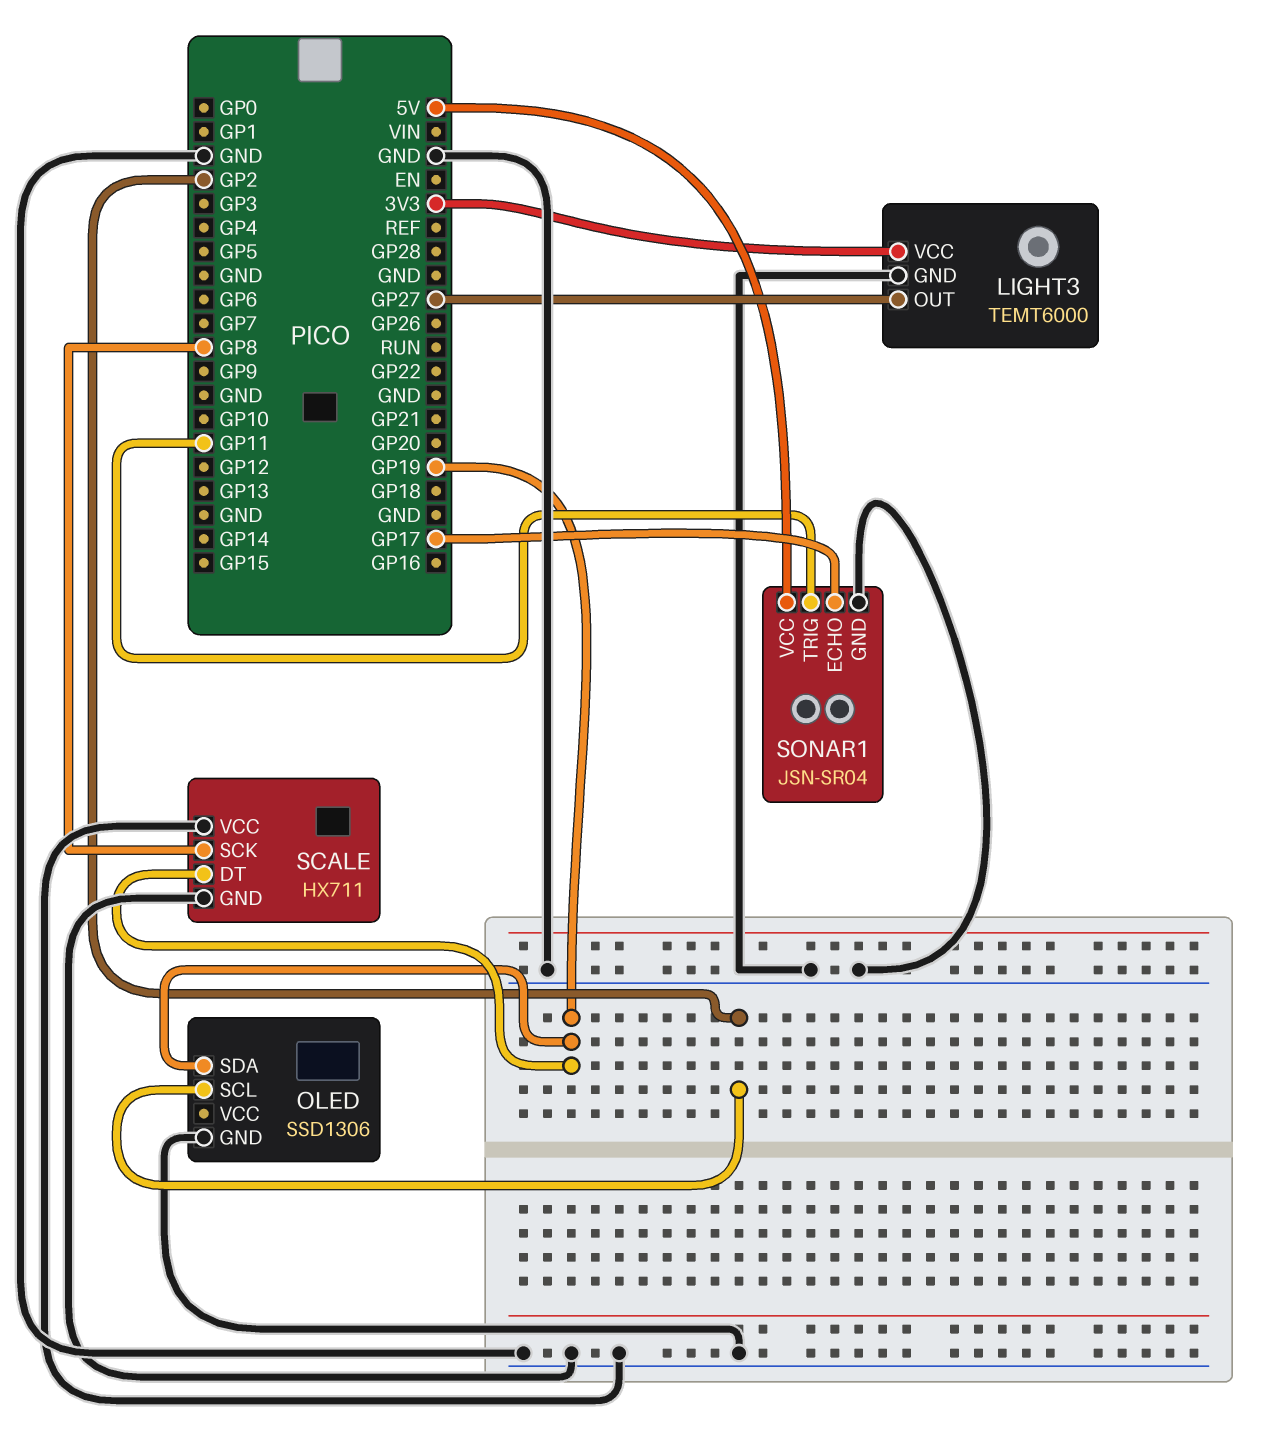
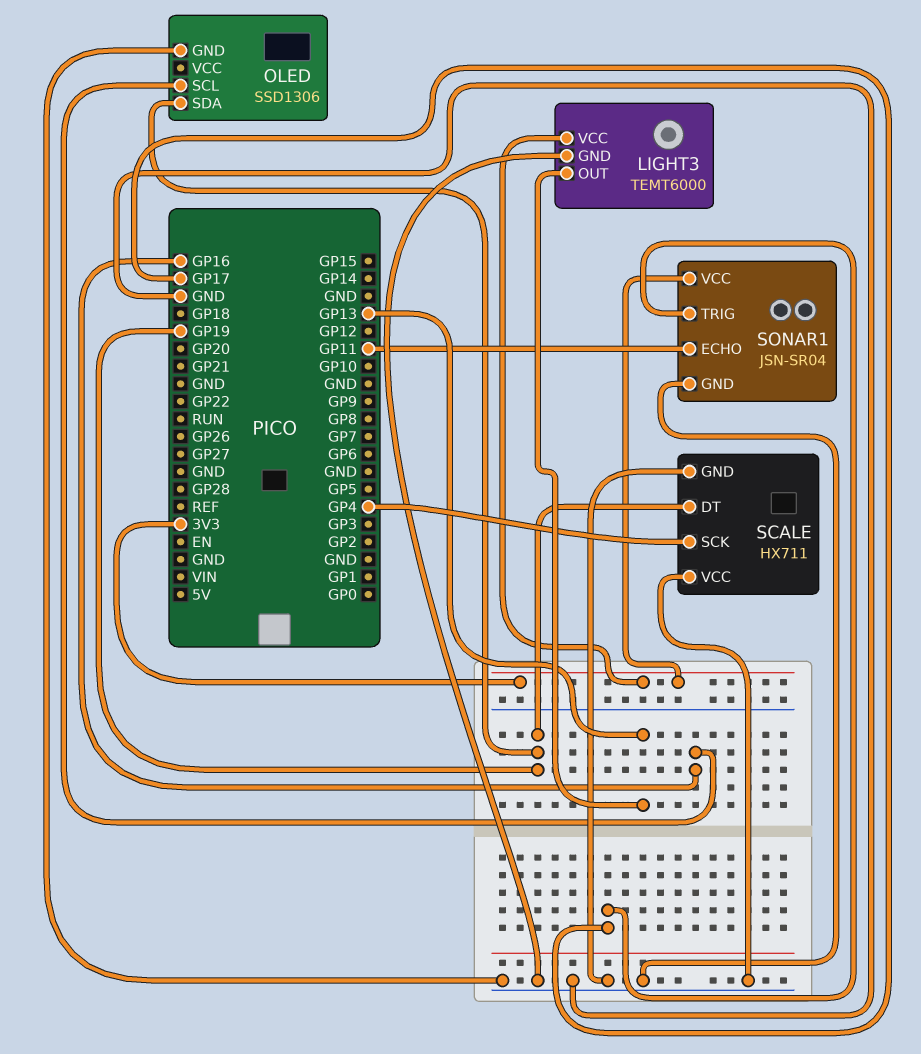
LIGHT3 pin OUT: GP27 -> GP13
OLED pin SCL: GP2 -> GP16
SCALE pin SCK: GP8 -> GP4
SONAR1 pin ECHO: GP17 -> GP11
SONAR1 pin TRIG: GP11 -> GP17
SONAR1 pin VCC: 5V -> 3V3

